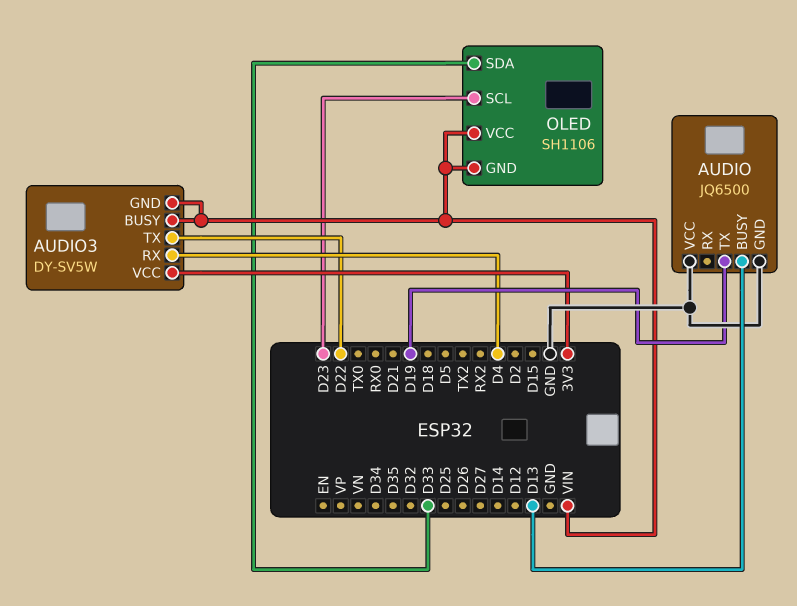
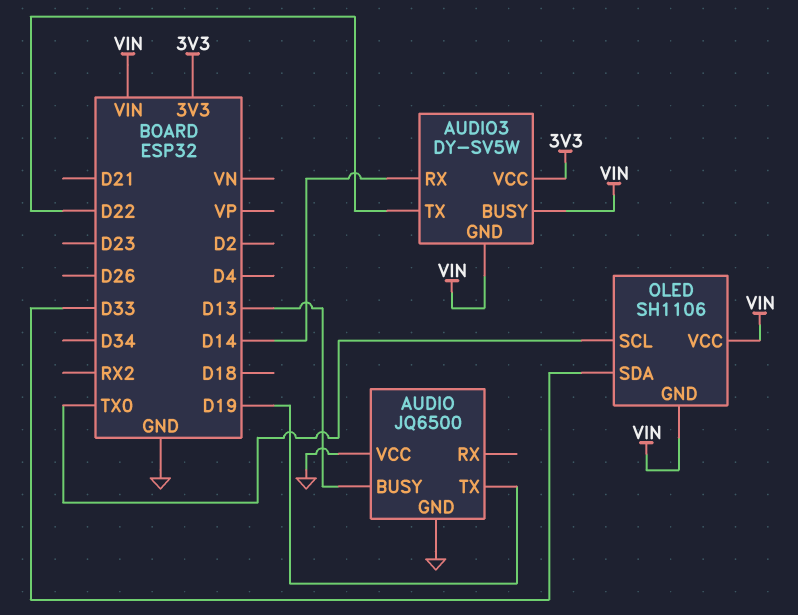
AUDIO3 pin RX: D4 -> D14
OLED pin SCL: D23 -> TX0

